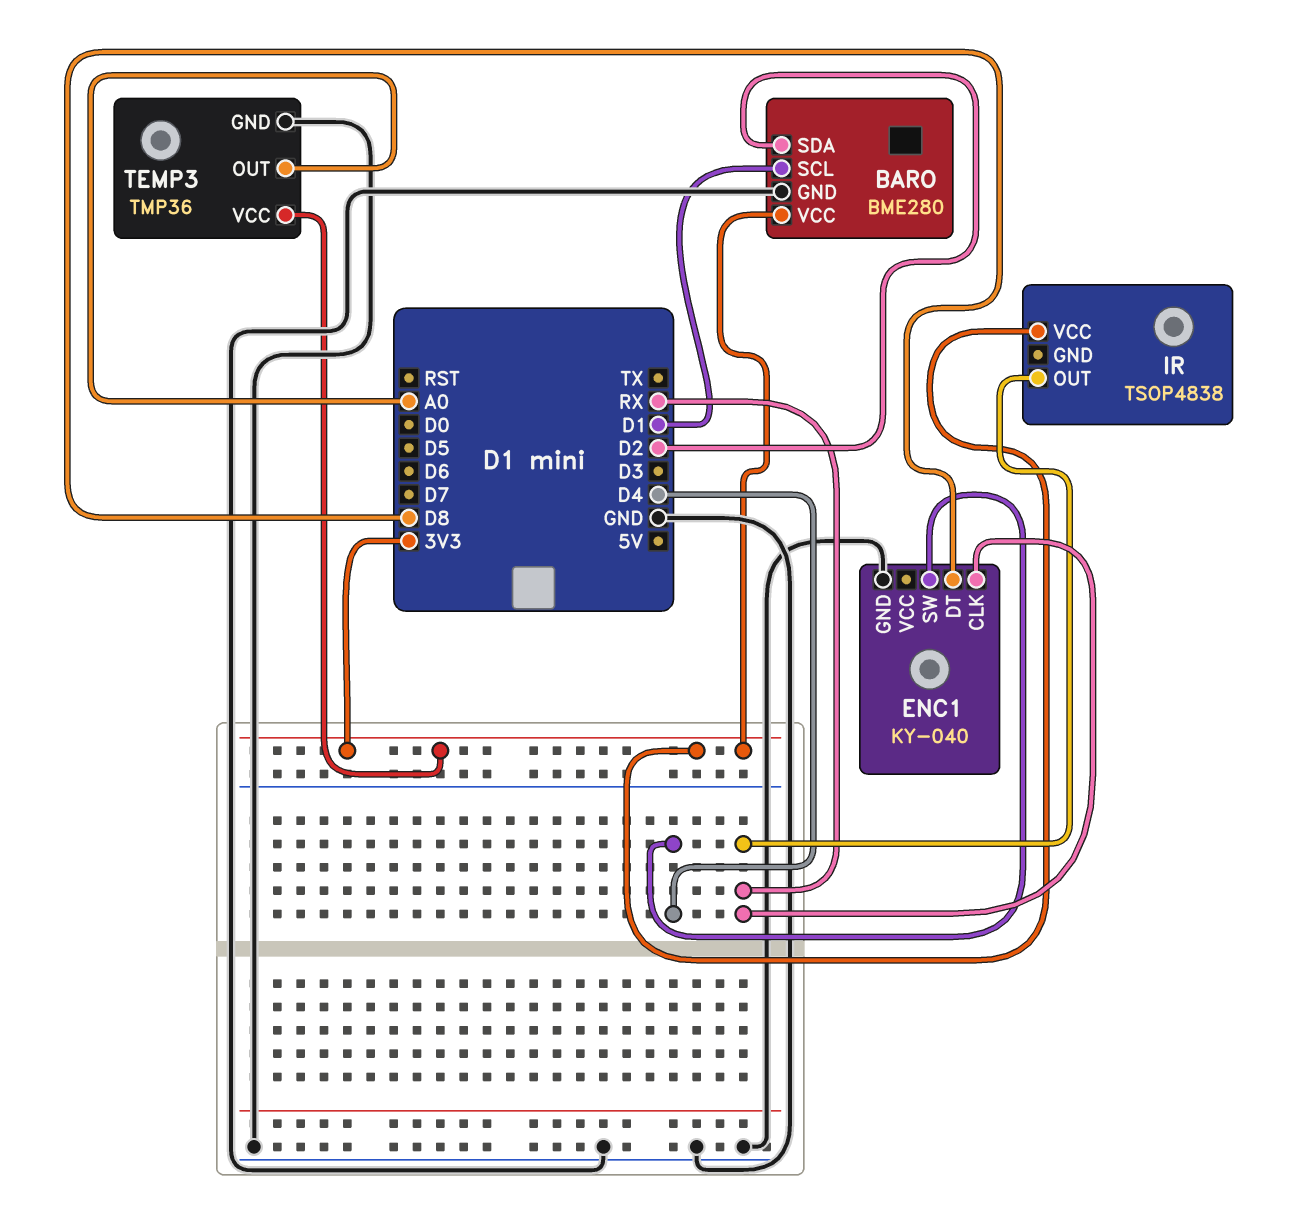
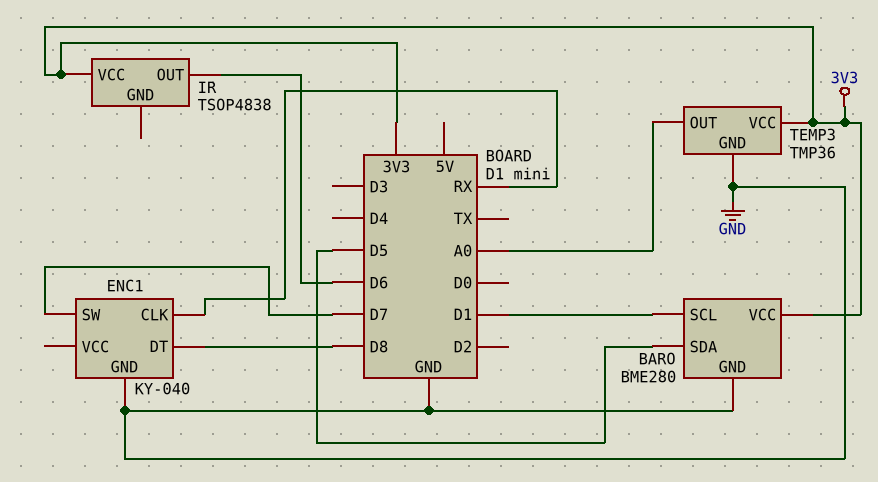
BARO pin SDA: D2 -> D5
ENC1 pin SW: D4 -> D7
IR pin OUT: RX -> D6

